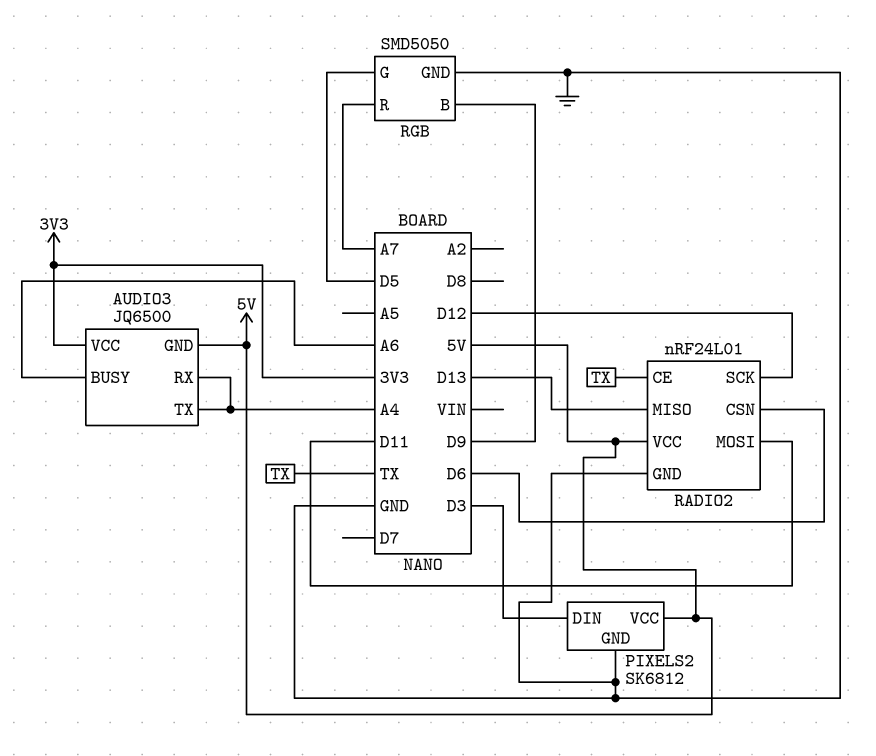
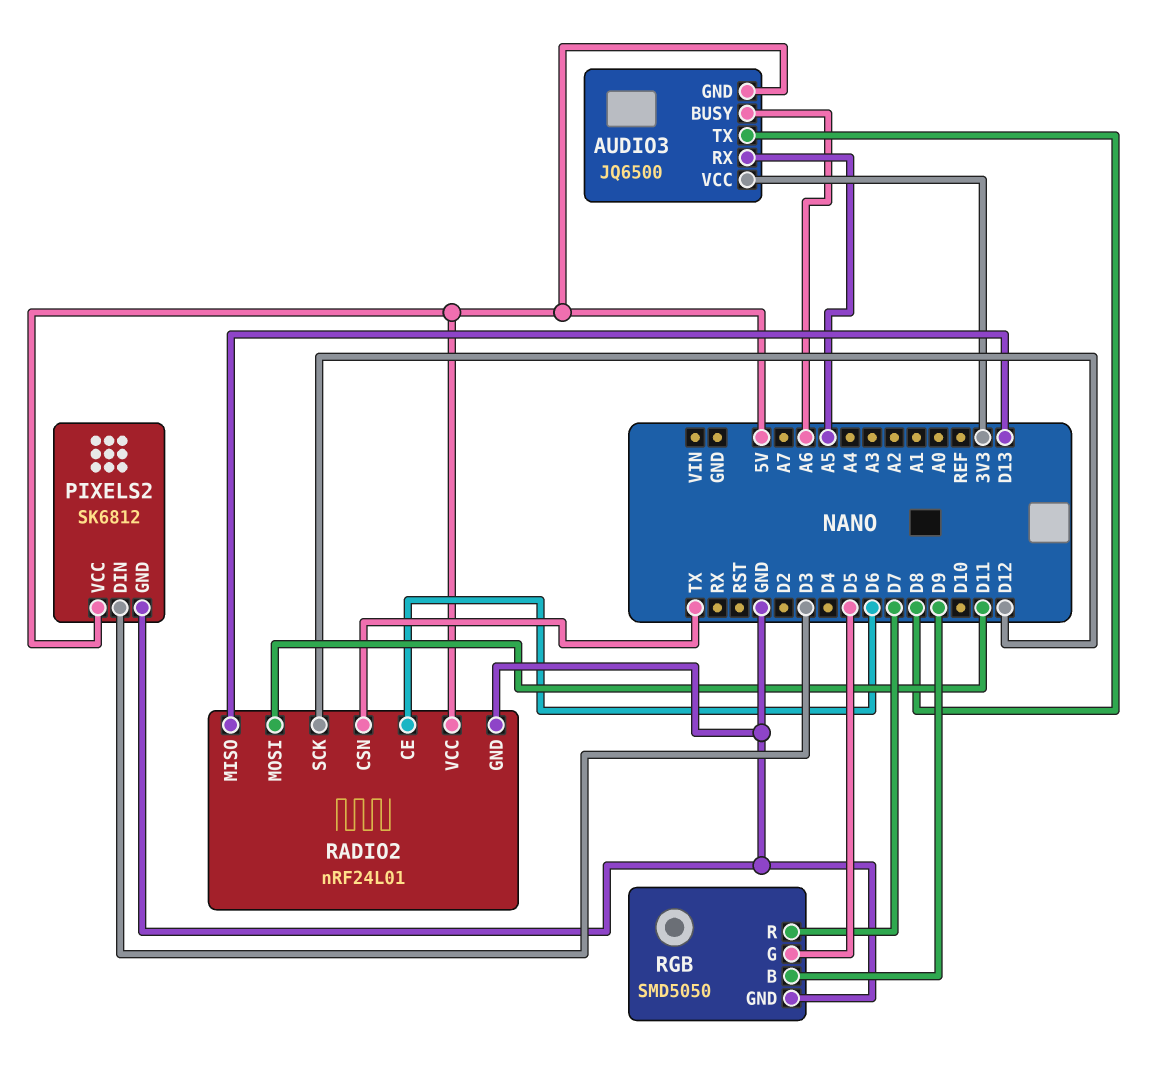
AUDIO3 pin RX: A4 -> A5
AUDIO3 pin TX: A4 -> D8
RADIO2 pin CE: TX -> D6
RADIO2 pin CSN: D6 -> TX
RGB pin R: A7 -> D7

